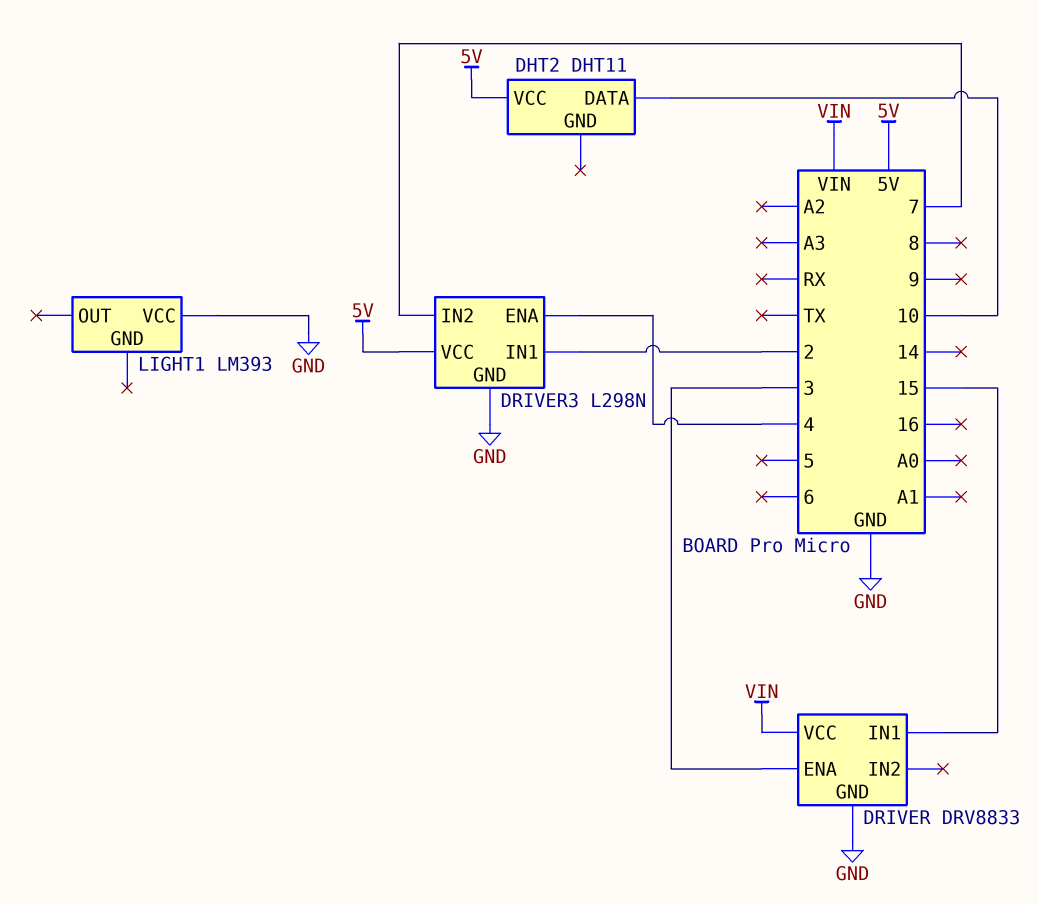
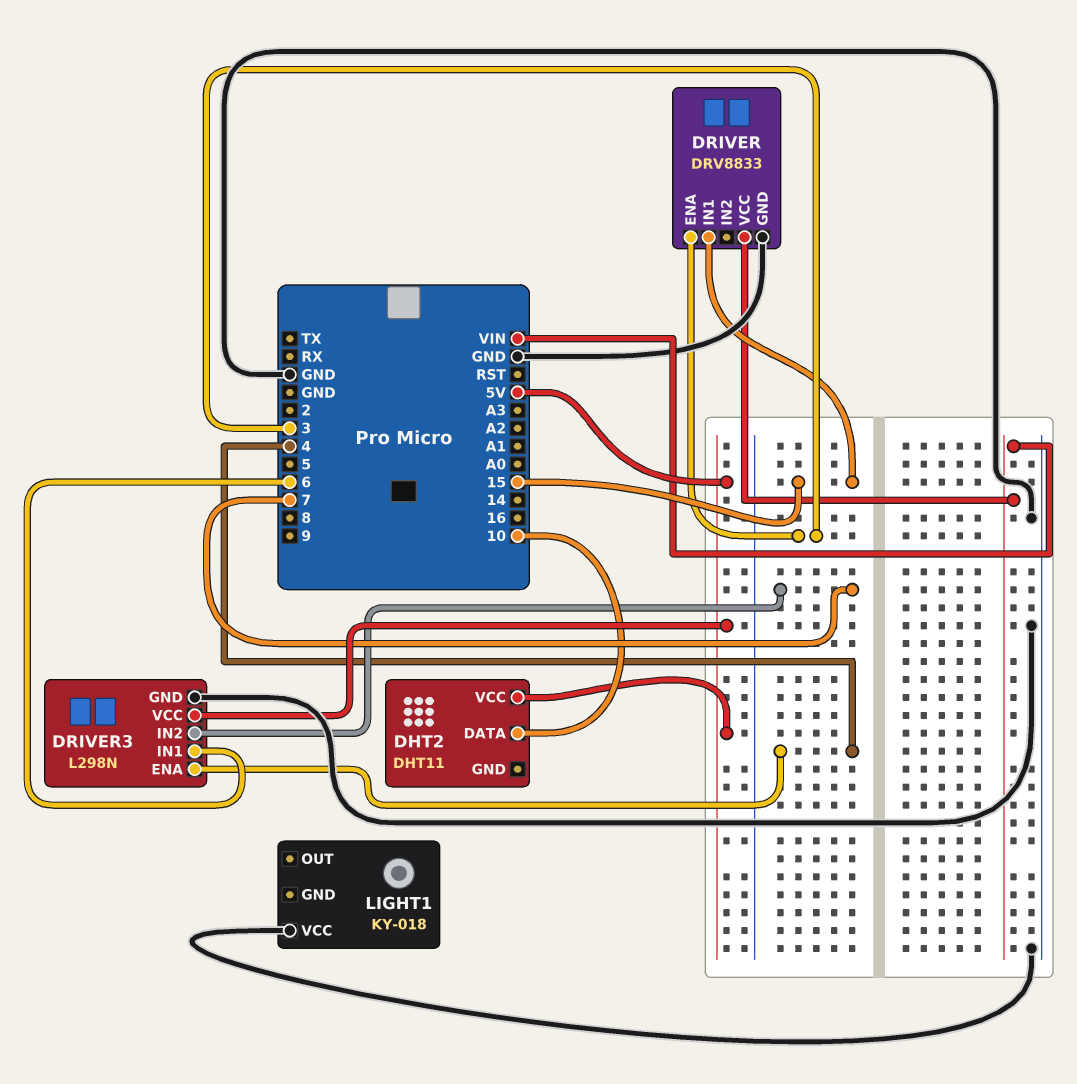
DRIVER3 pin IN1: 2 -> 6
LIGHT1: LM393 -> KY-018

